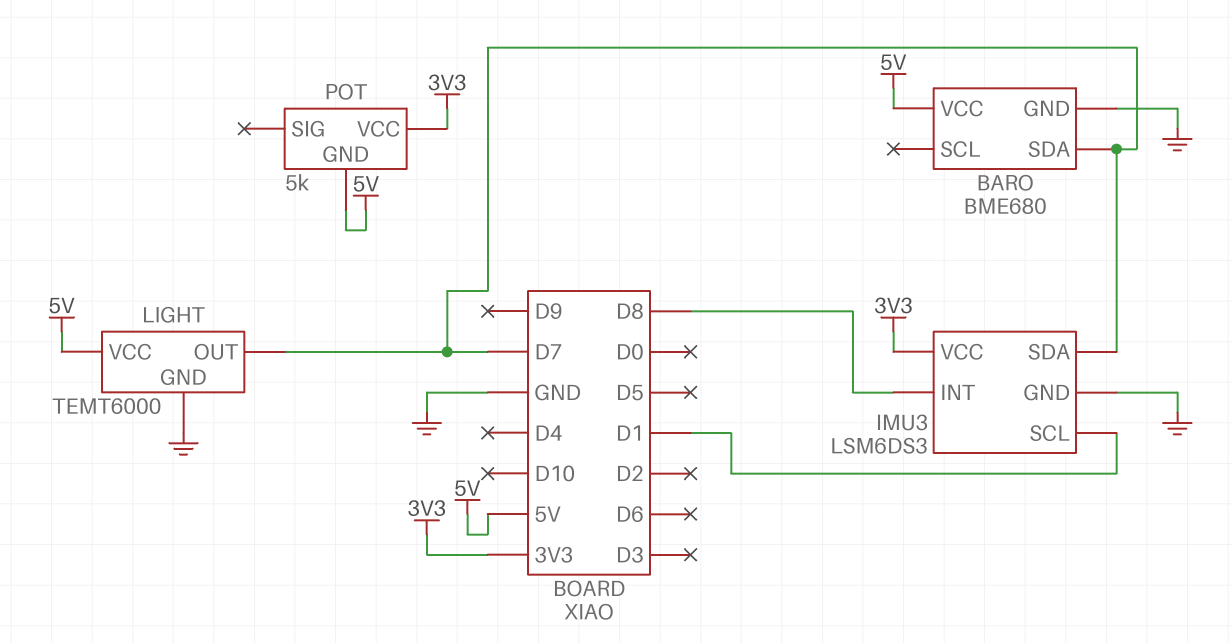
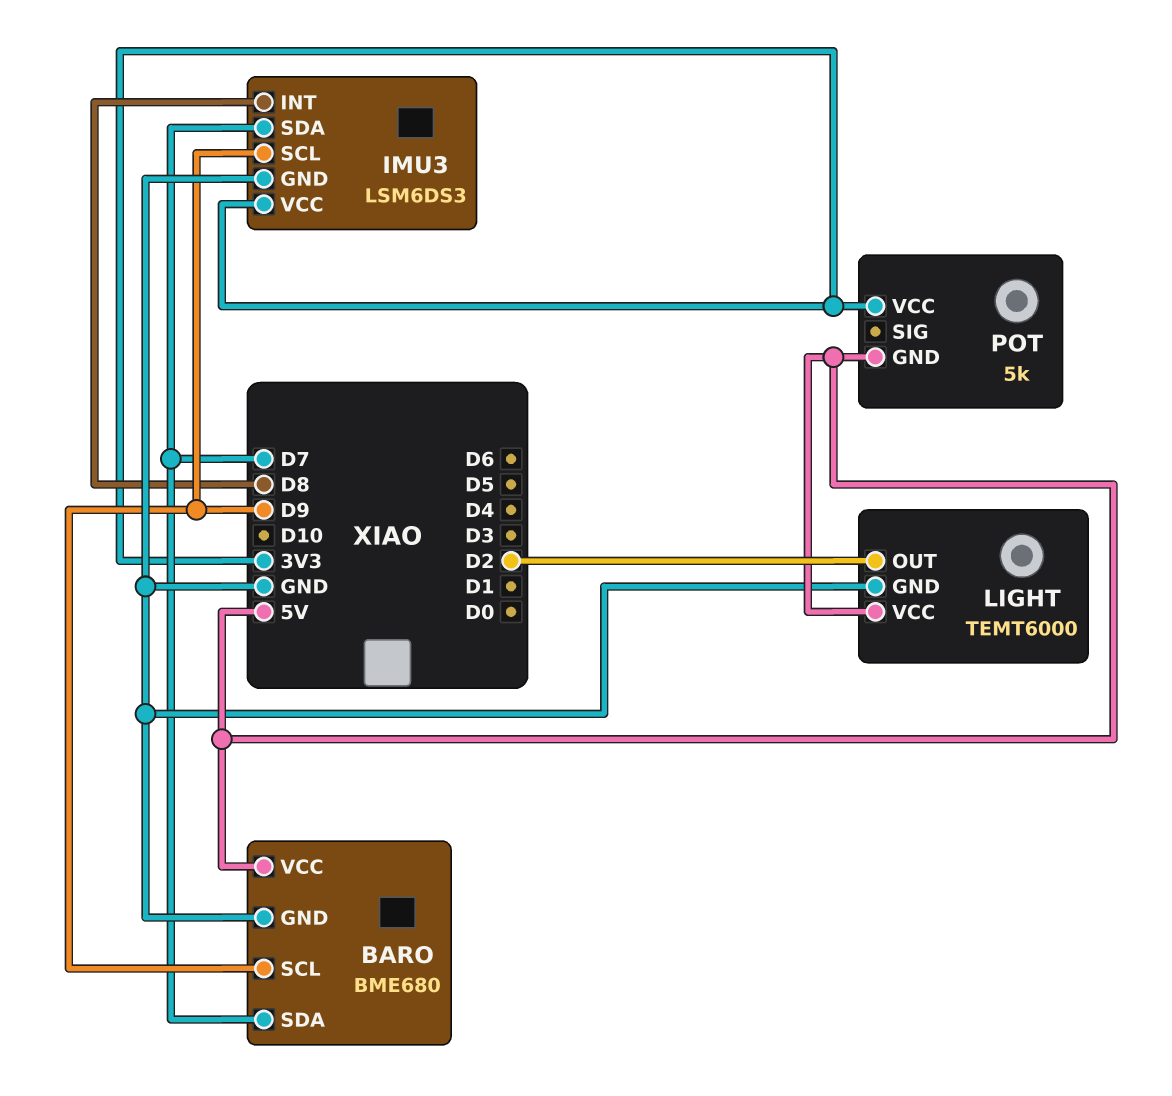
BARO pin SCL: none -> D9
IMU3 pin SCL: D1 -> D9
LIGHT pin OUT: D7 -> D2

